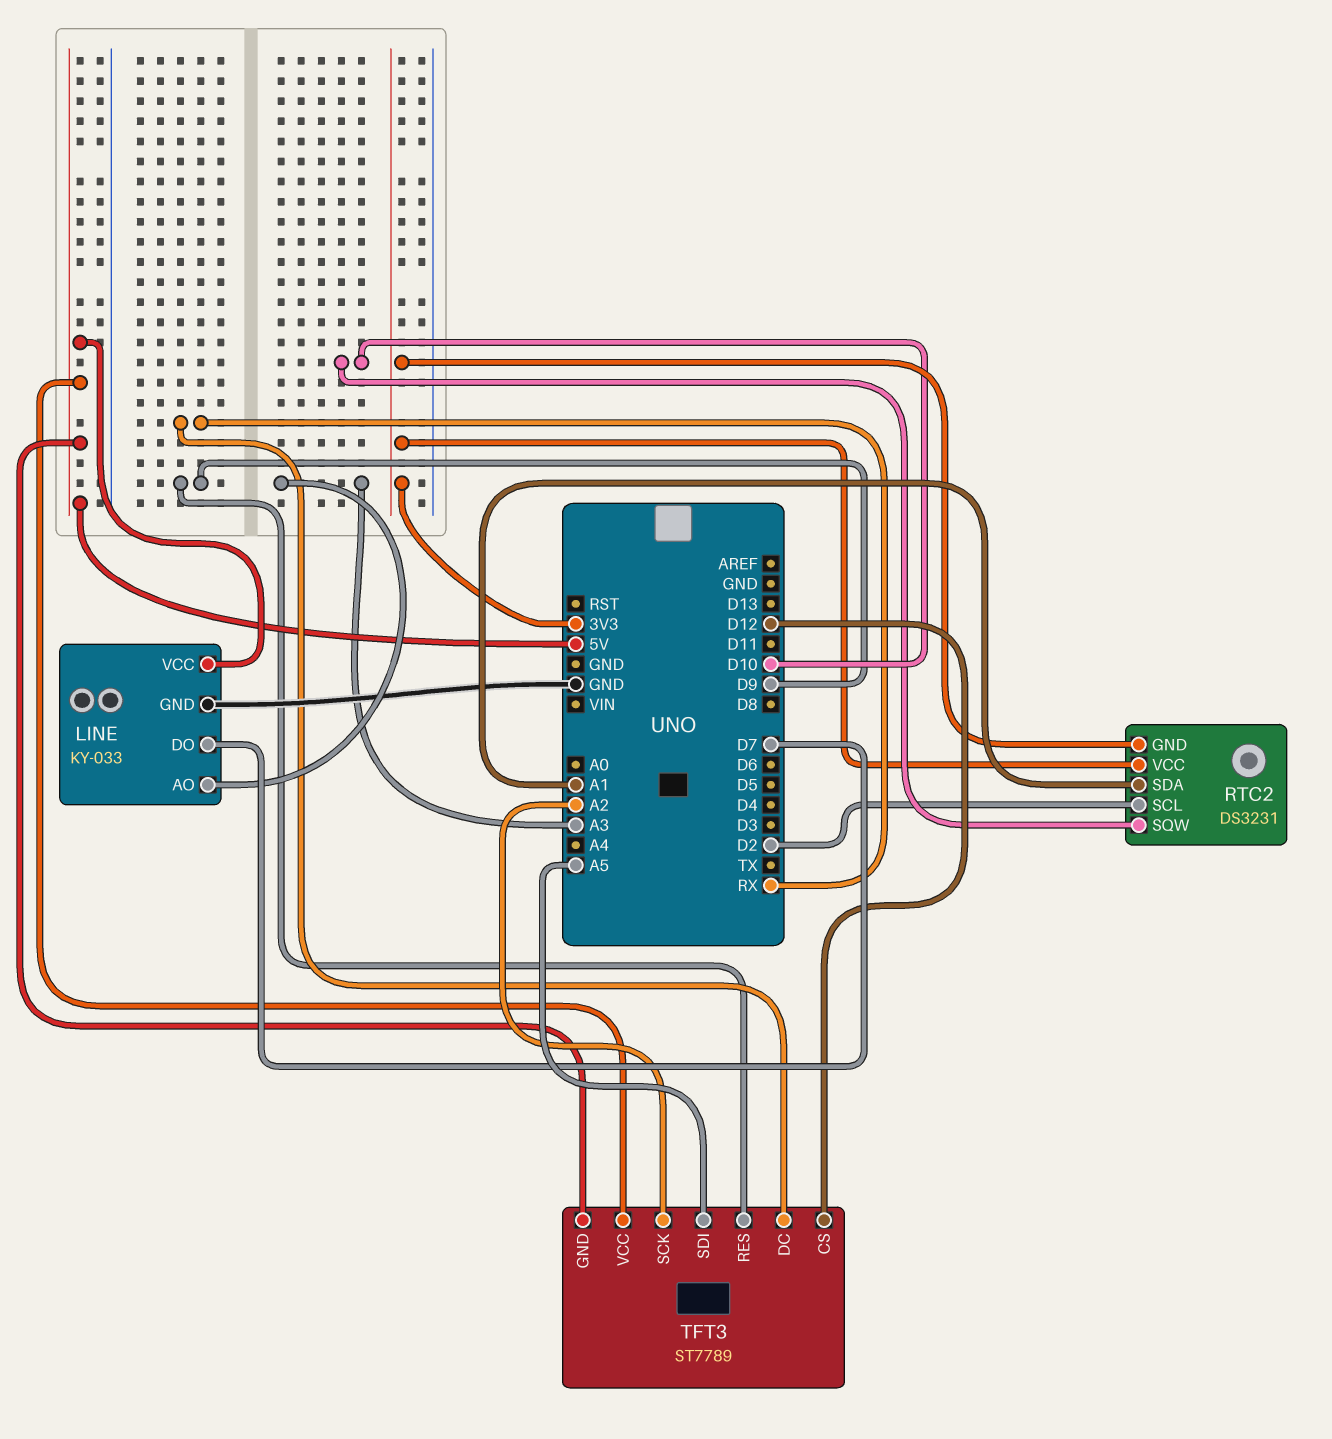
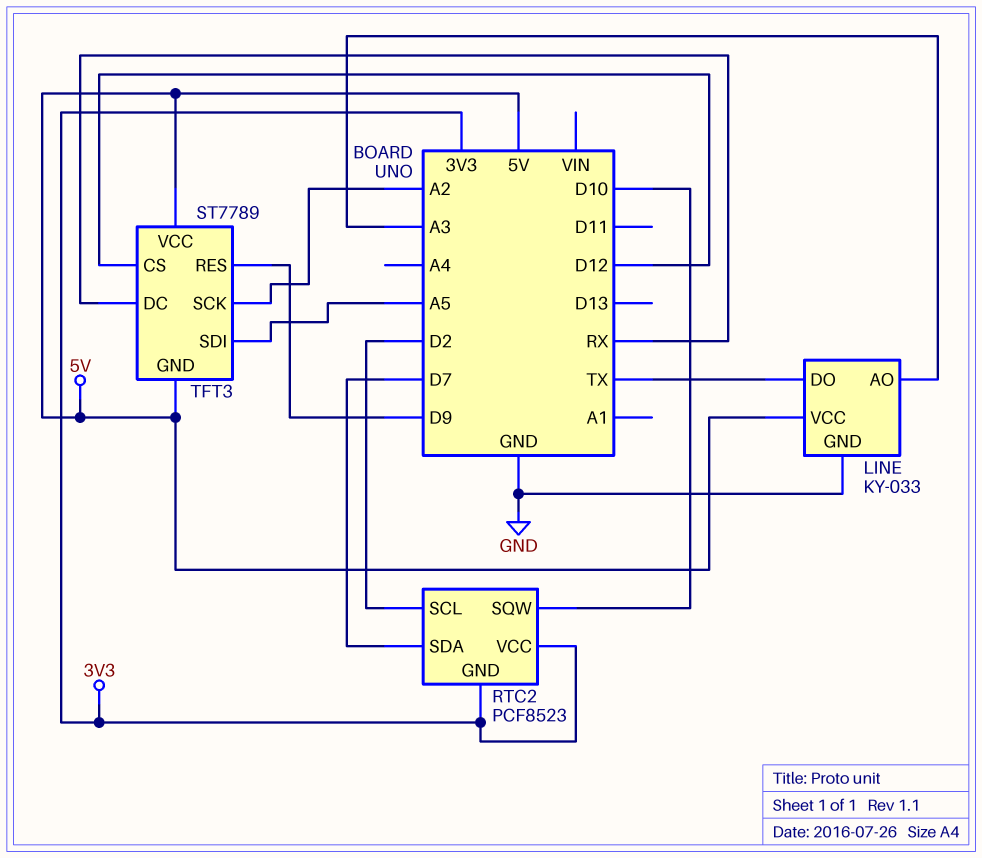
LINE pin DO: D7 -> TX
RTC2: DS3231 -> PCF8523
RTC2 pin SDA: A1 -> D7

